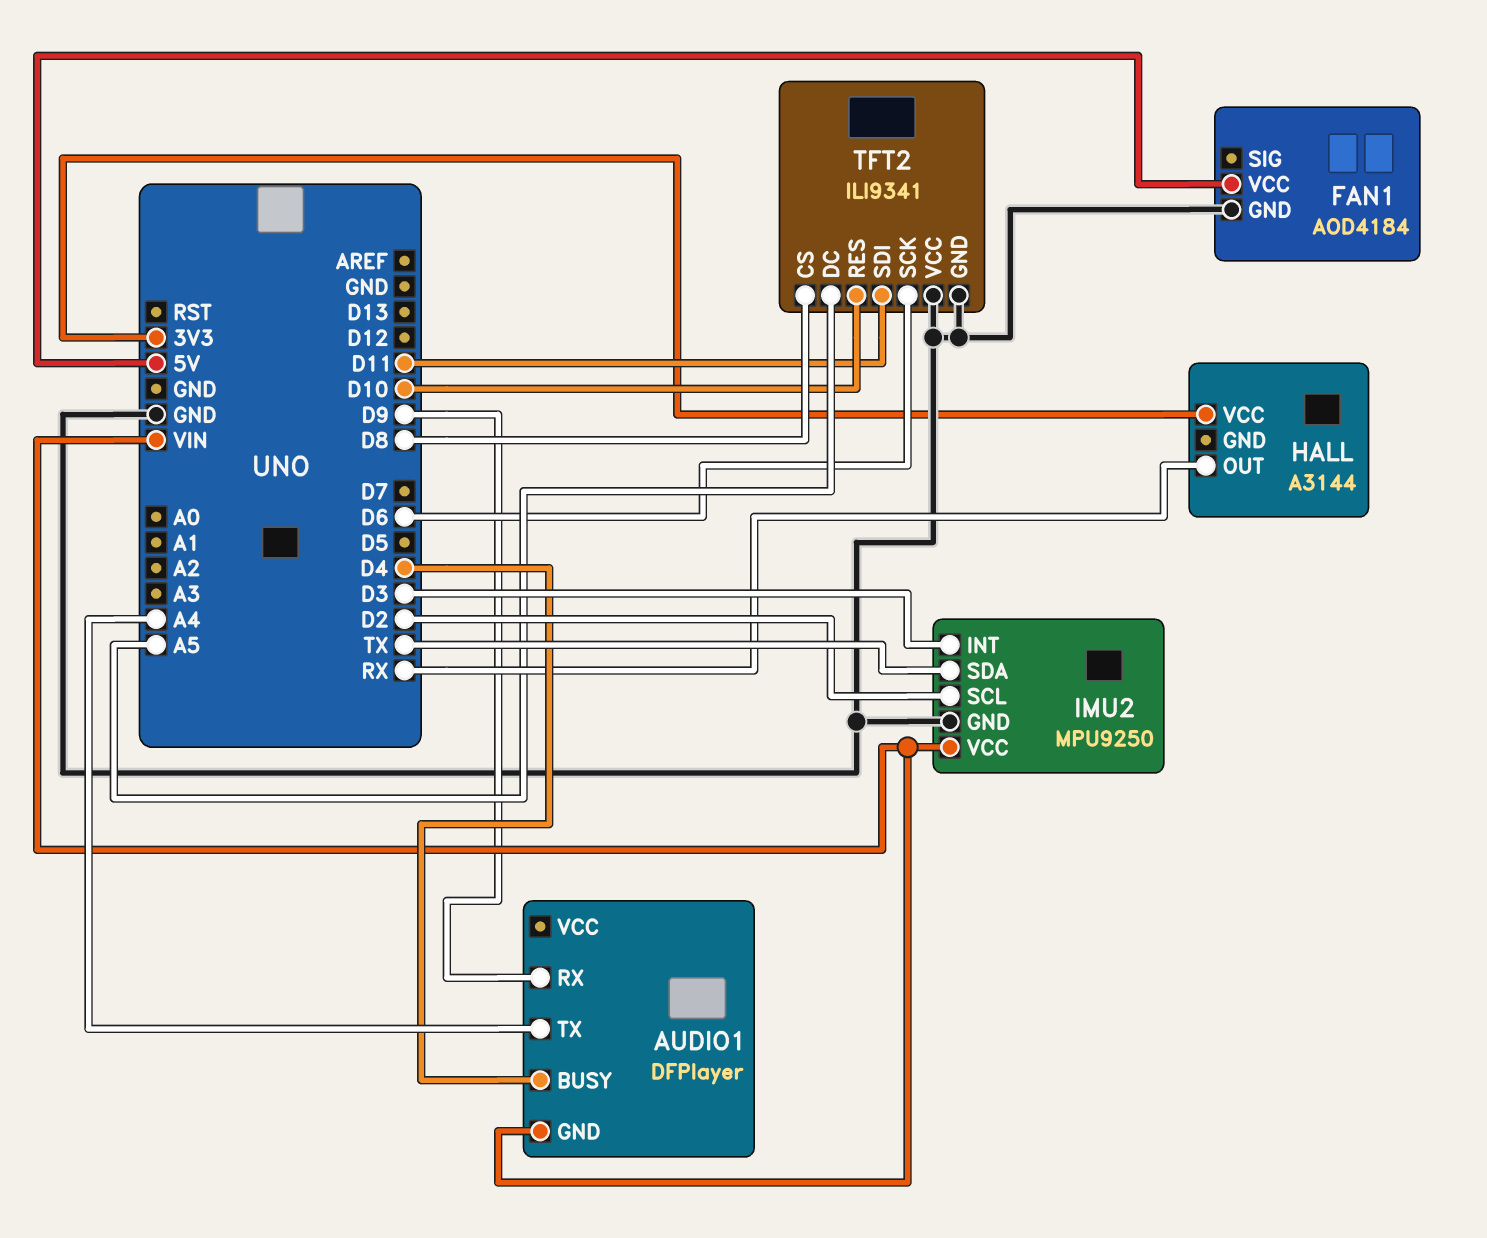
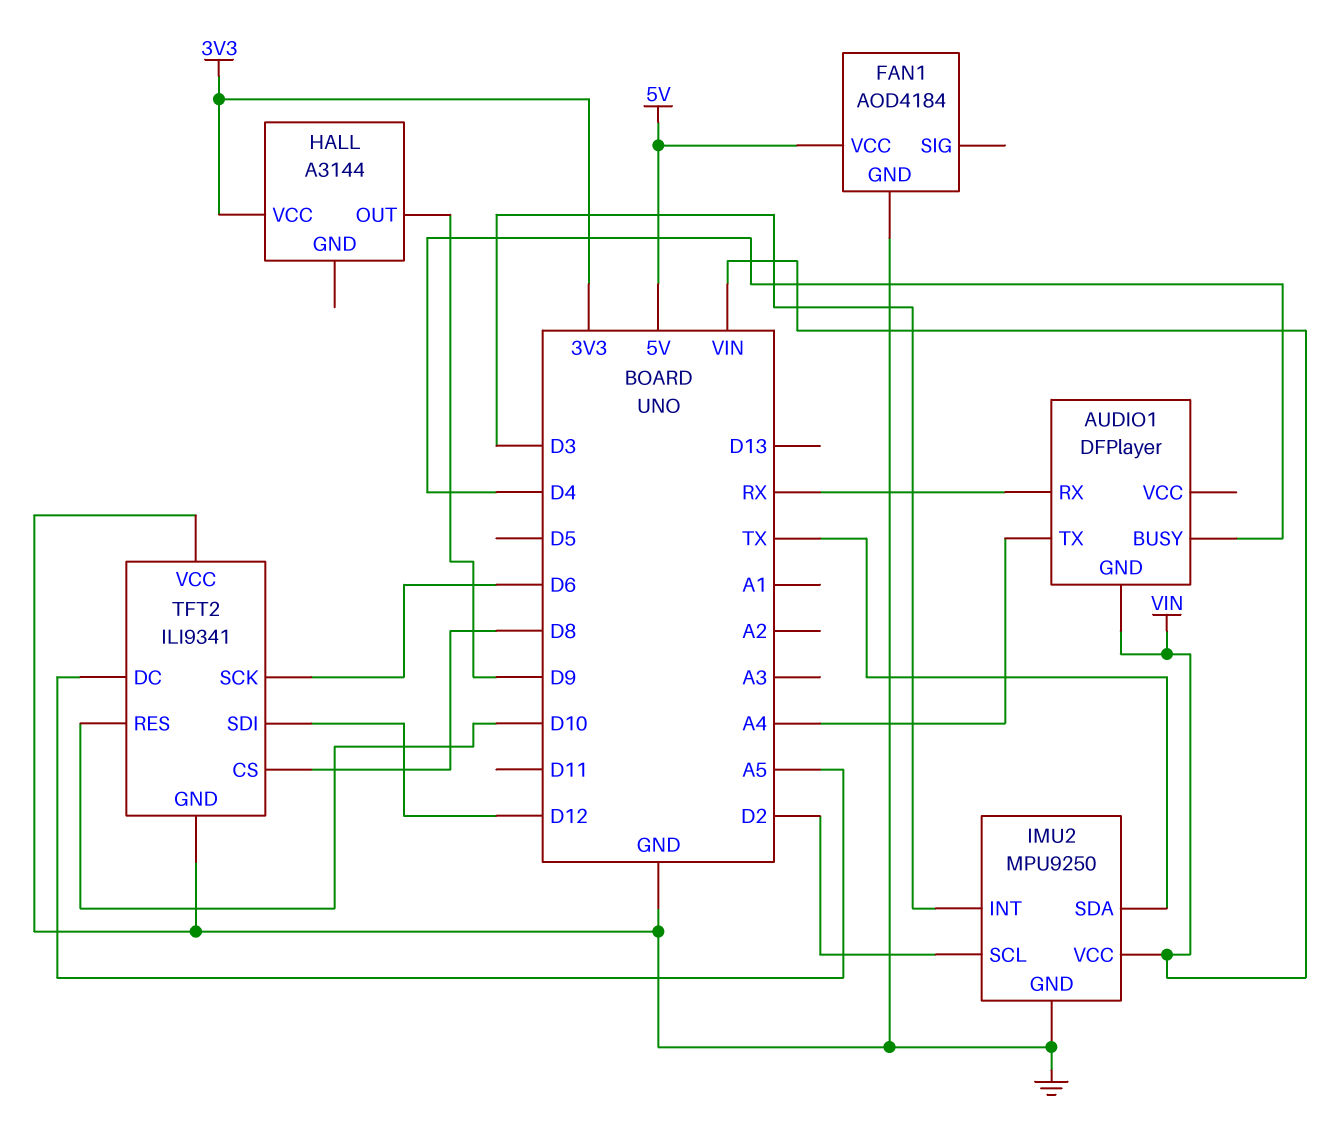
AUDIO1 pin RX: D9 -> RX
HALL pin OUT: RX -> D9
TFT2 pin SDI: D11 -> D12

